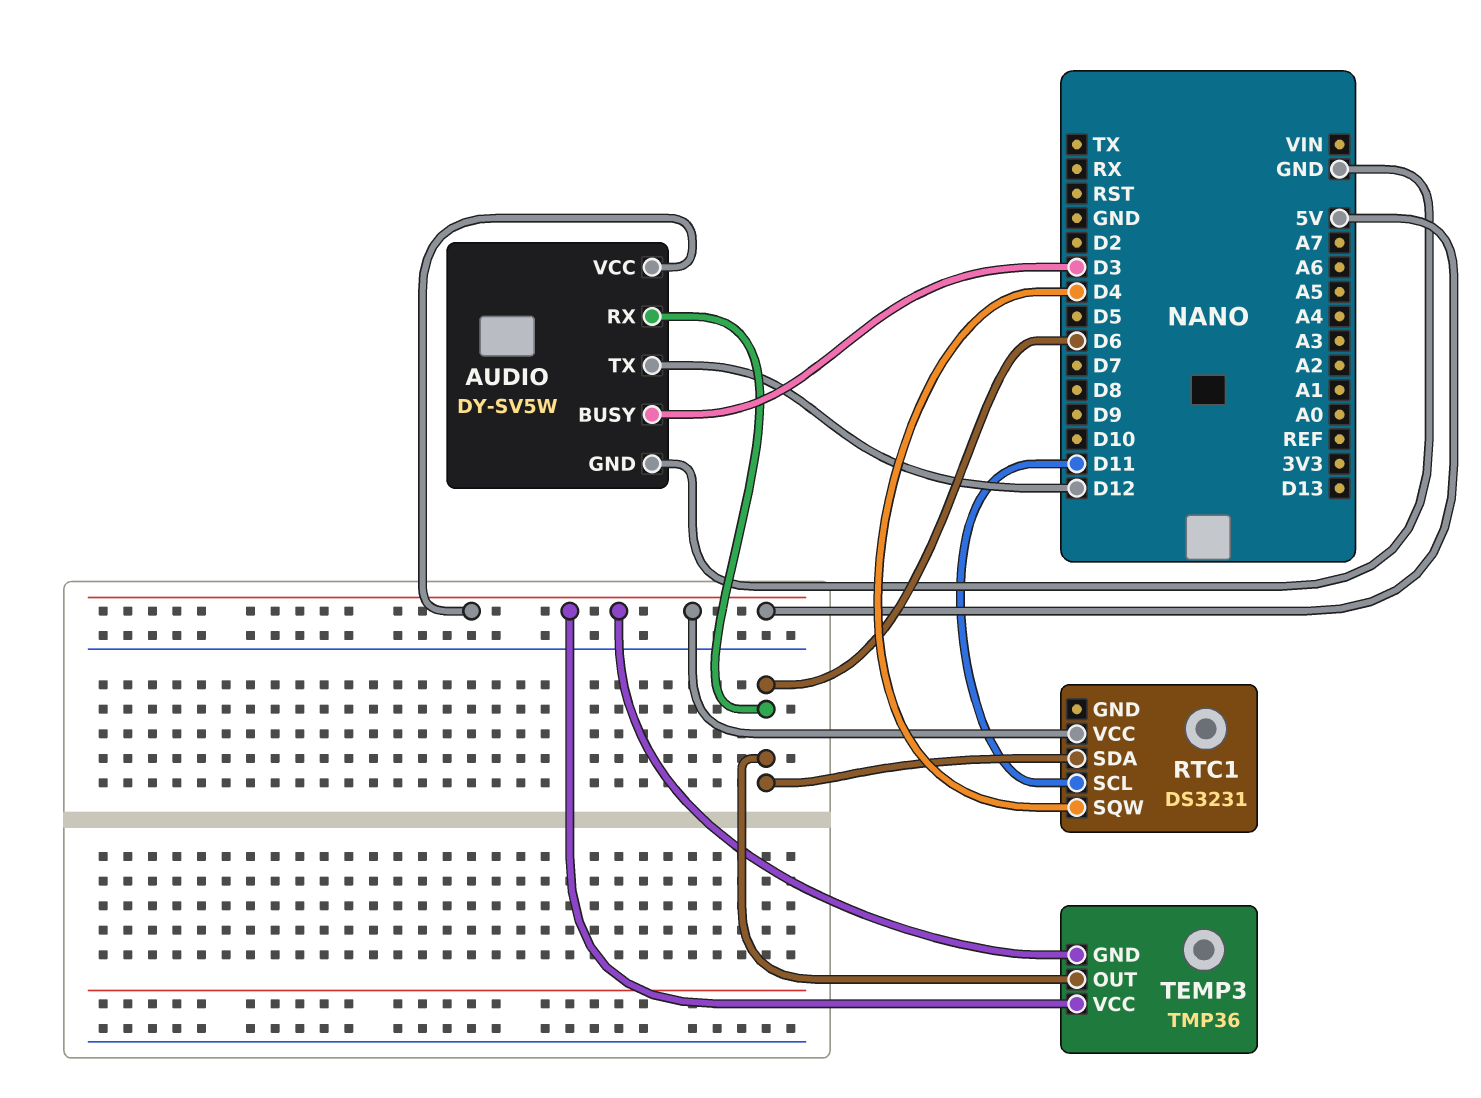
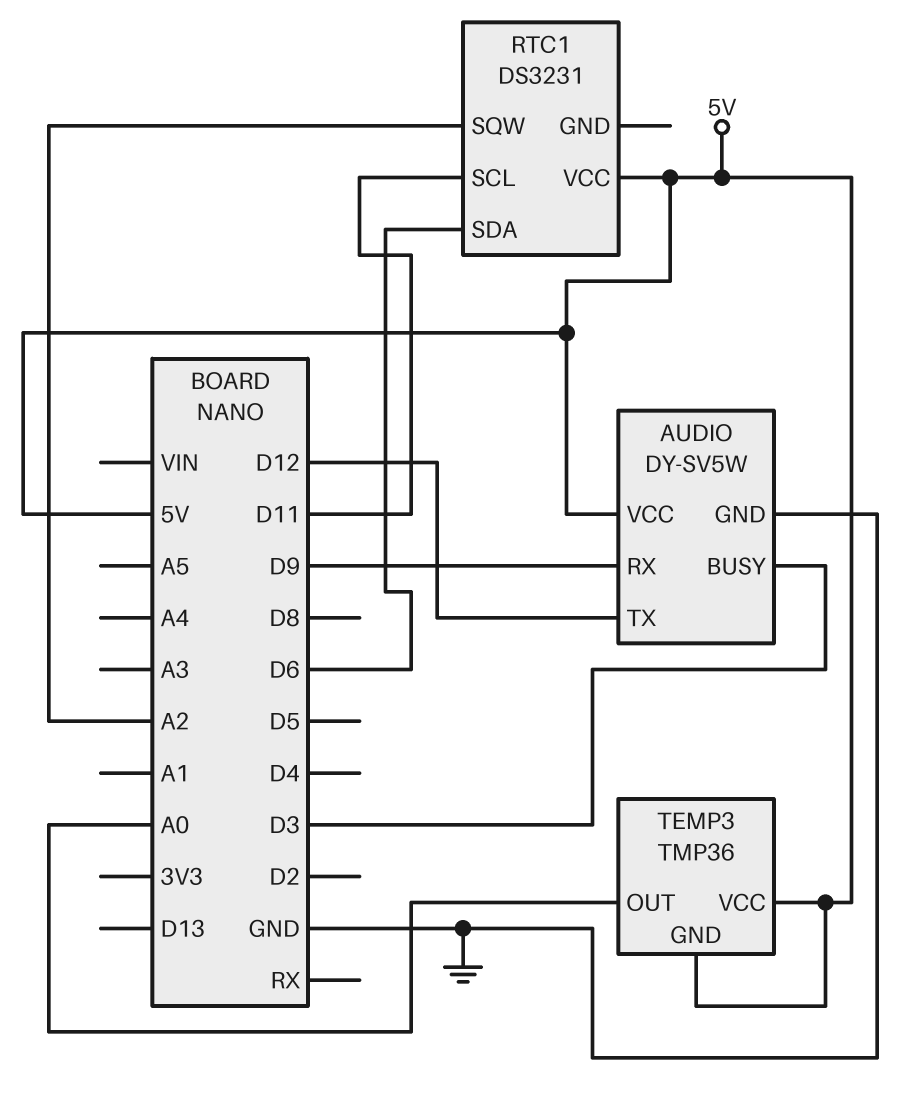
AUDIO pin RX: D6 -> D9
RTC1 pin SQW: D4 -> A2
TEMP3 pin OUT: D6 -> A0

